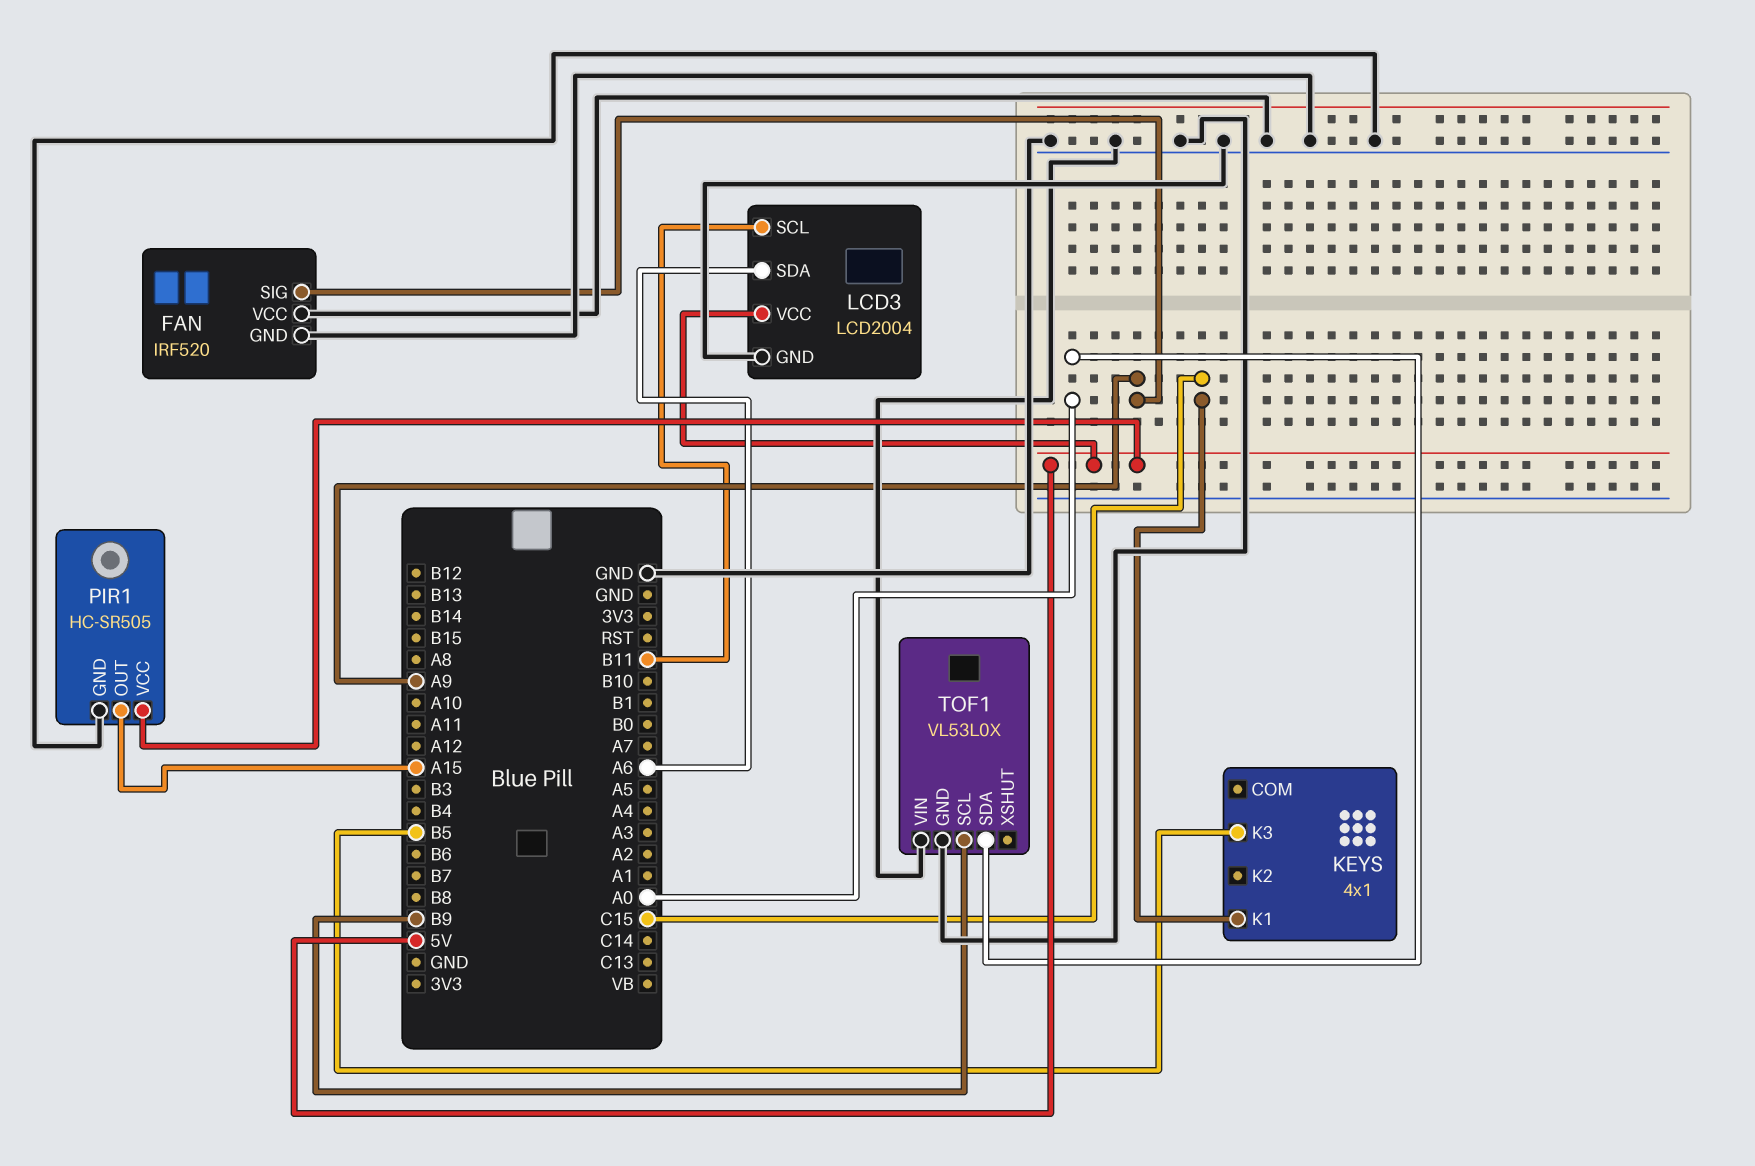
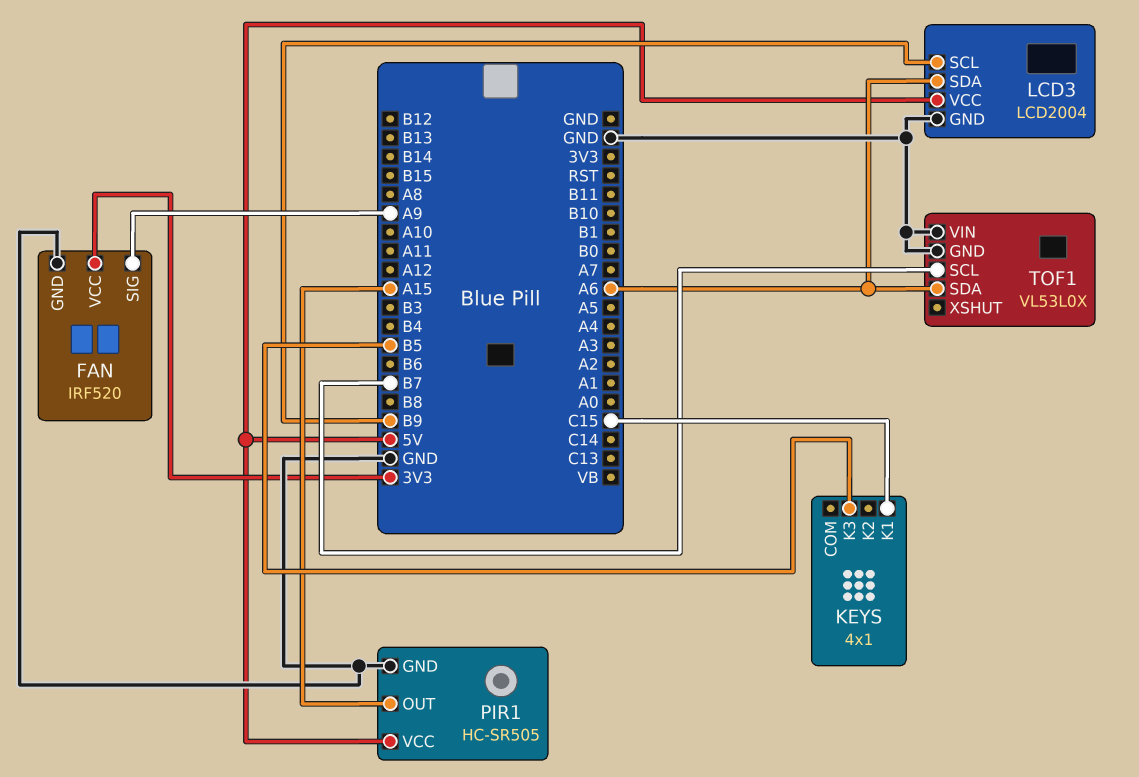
FAN pin VCC: GND -> 3V3
LCD3 pin SCL: B11 -> B9
TOF1 pin SCL: B9 -> B7
TOF1 pin SDA: A0 -> A6

